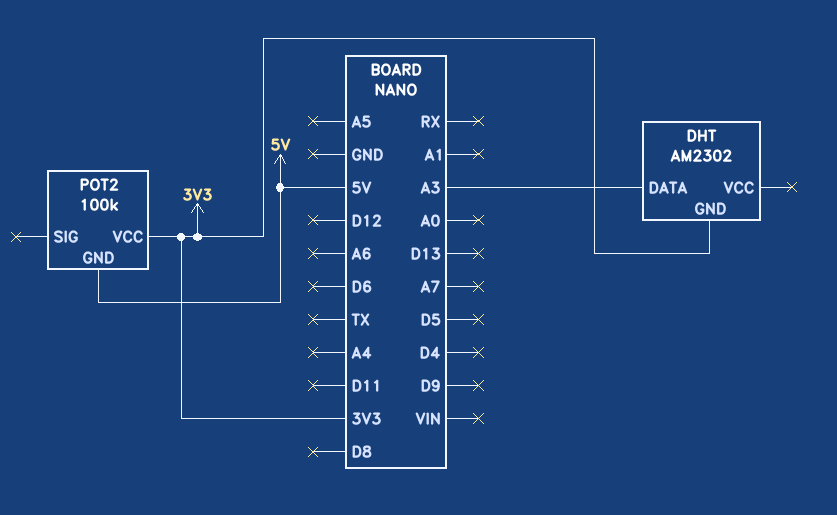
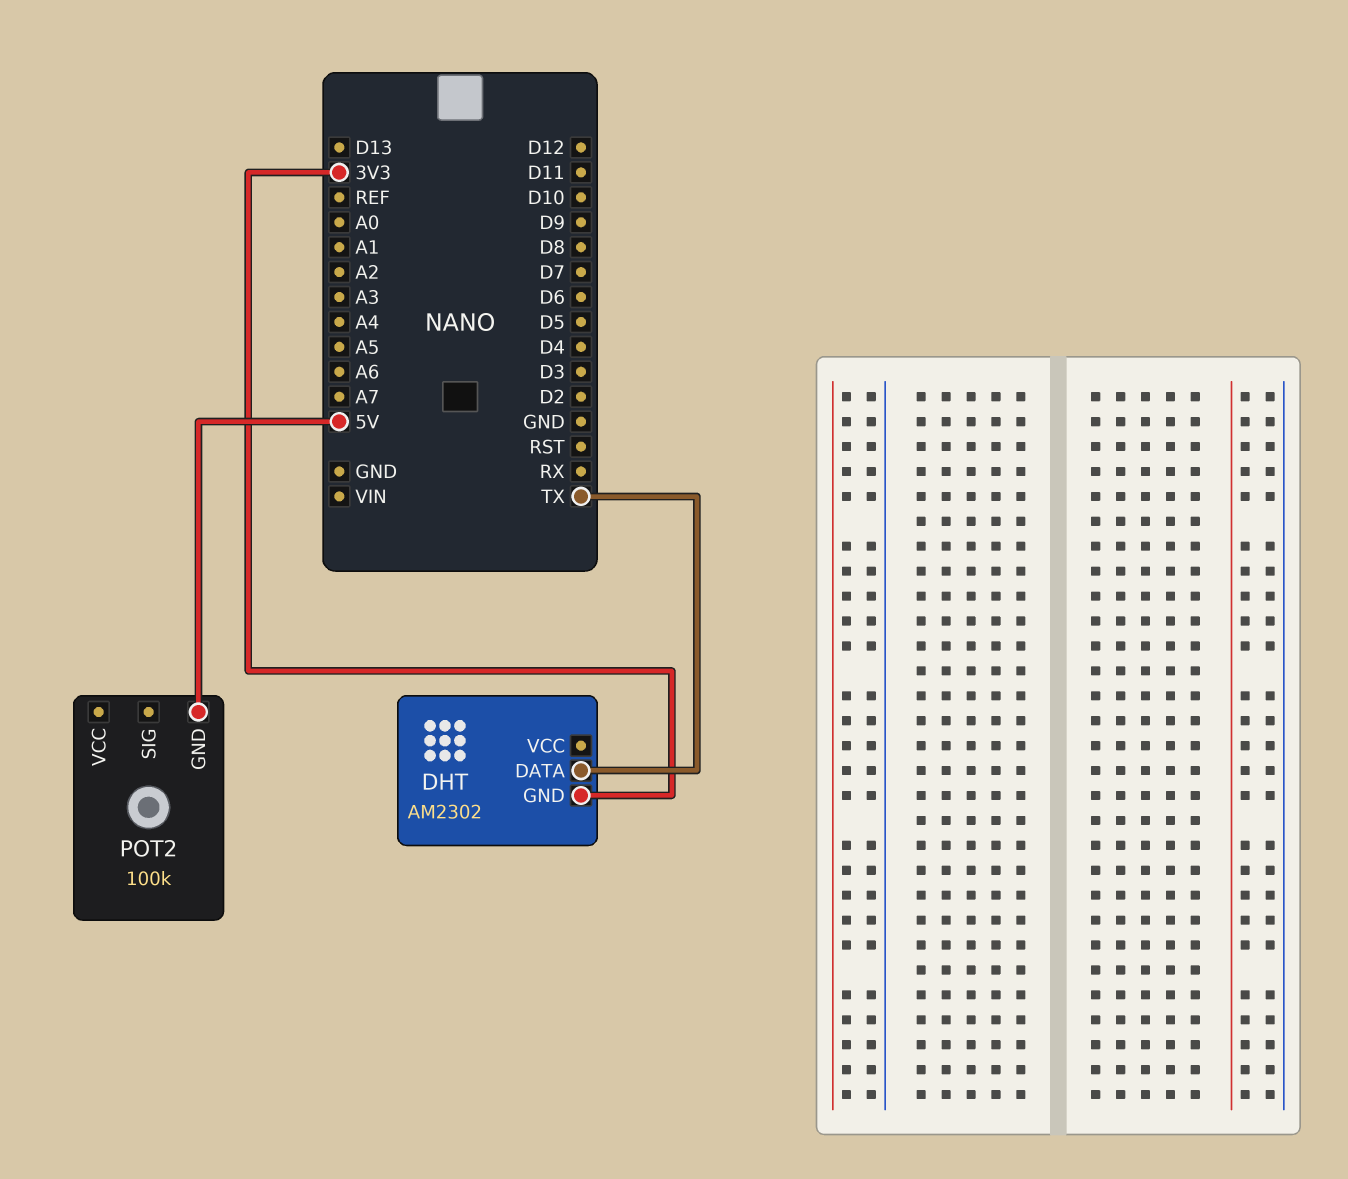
DHT pin DATA: A3 -> TX
POT2 pin VCC: 3V3 -> none

